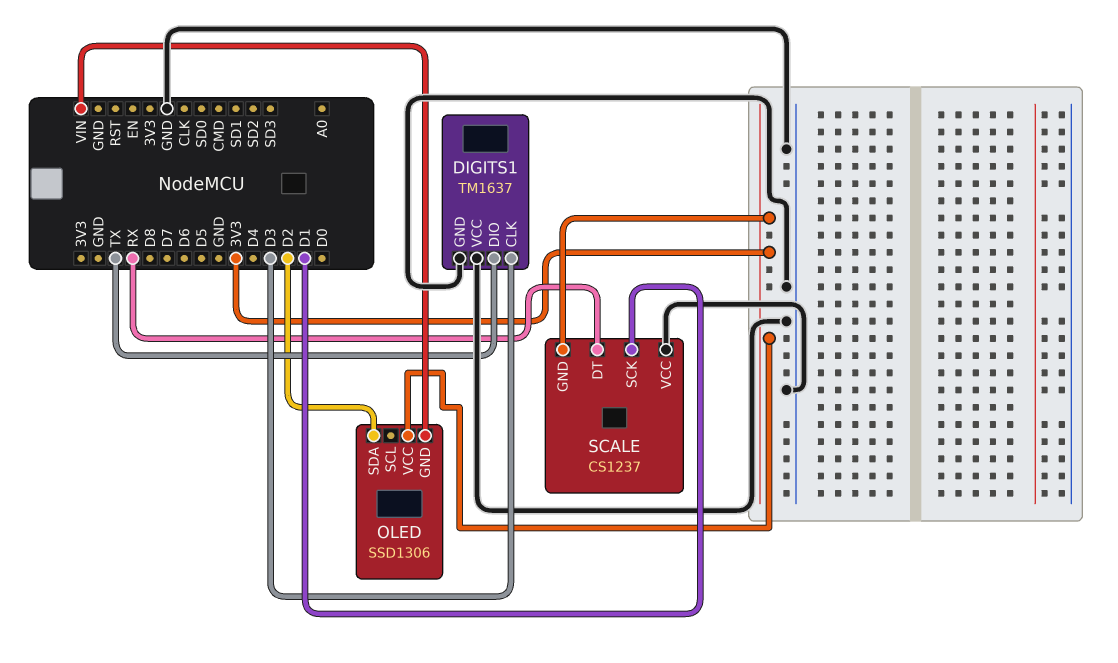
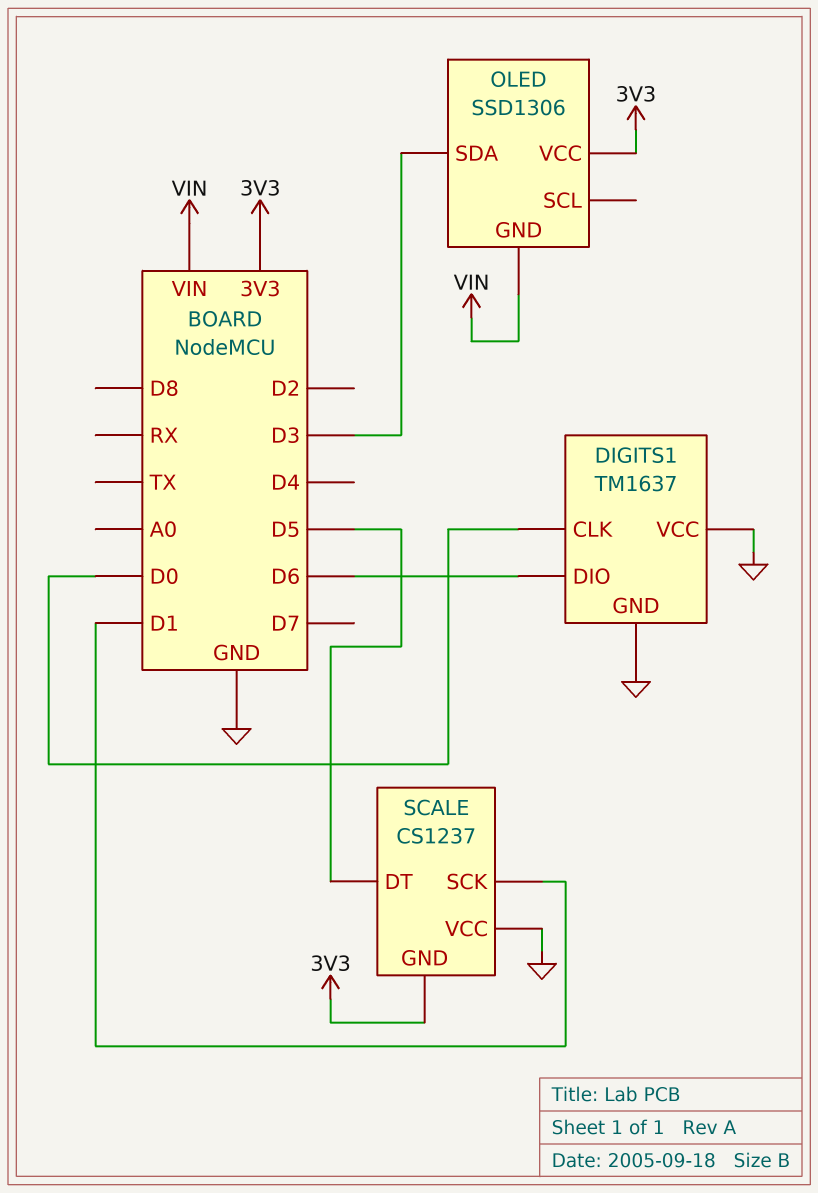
DIGITS1 pin CLK: D3 -> D0
DIGITS1 pin DIO: TX -> D6
OLED pin SDA: D2 -> D3
SCALE pin DT: RX -> D5

